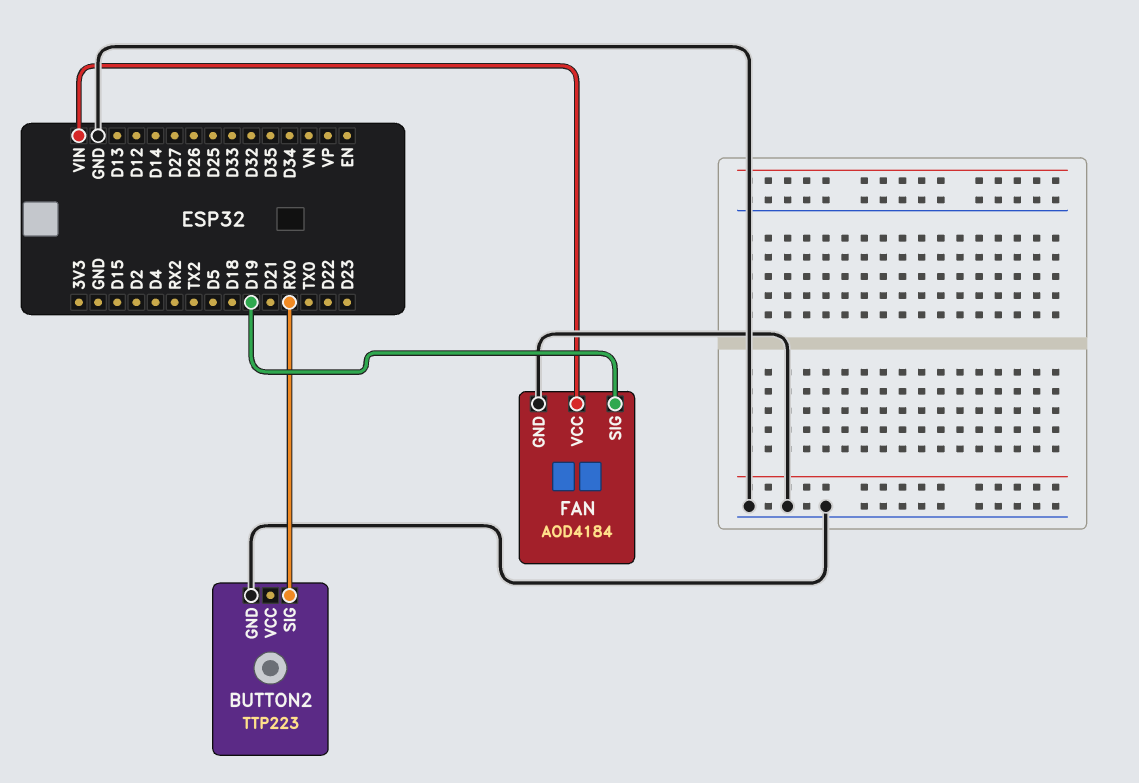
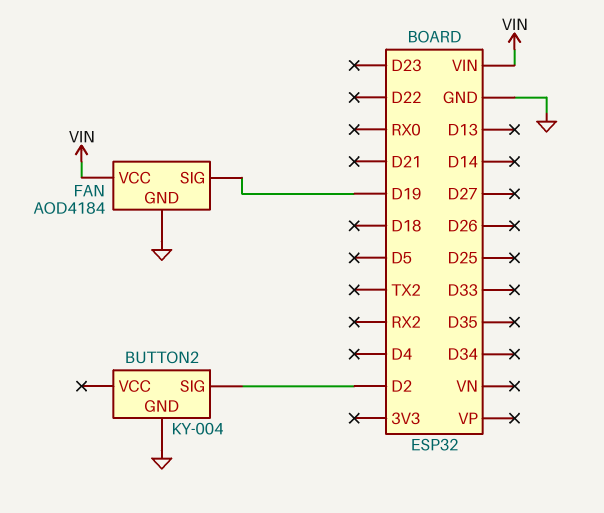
BUTTON2: TTP223 -> KY-004
BUTTON2 pin SIG: RX0 -> D2

